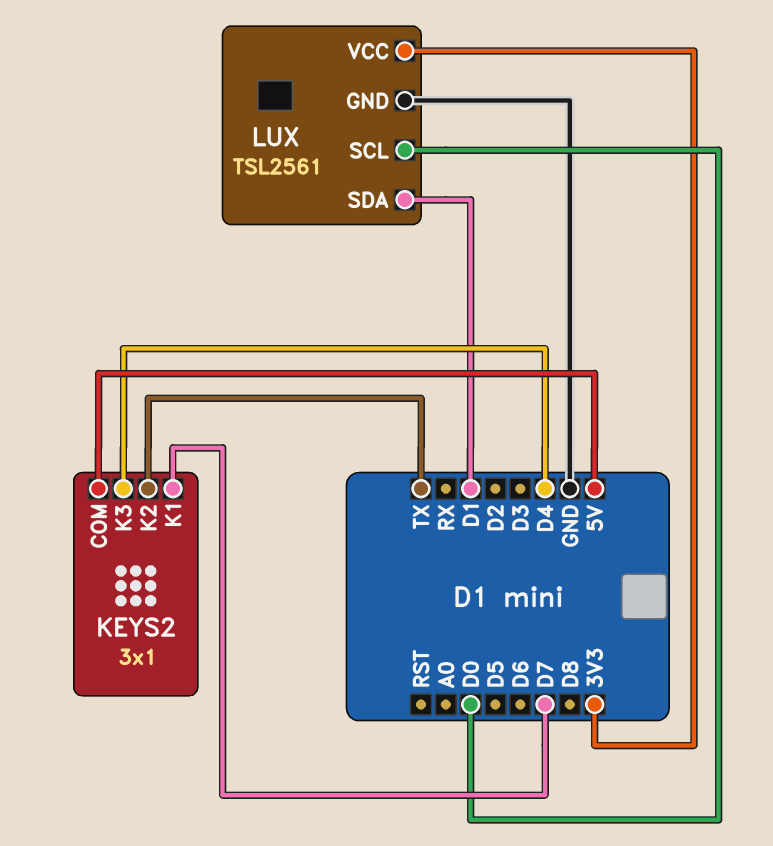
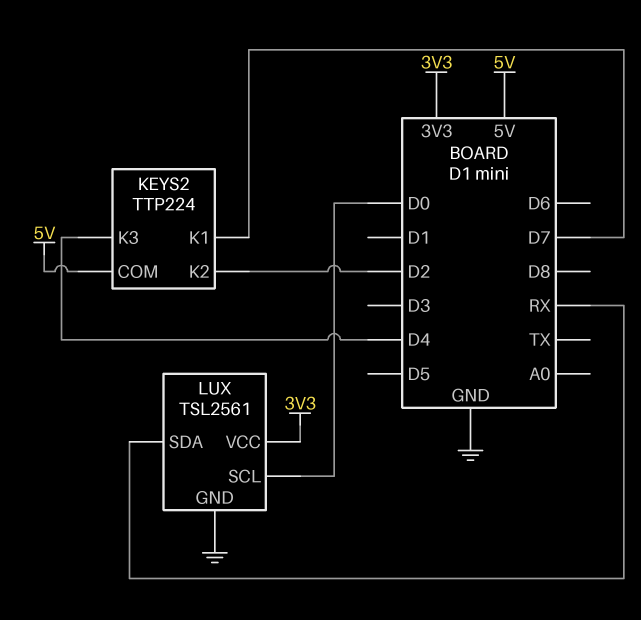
KEYS2: 3x1 -> TTP224
KEYS2 pin K2: TX -> D2
LUX pin SDA: D1 -> RX

